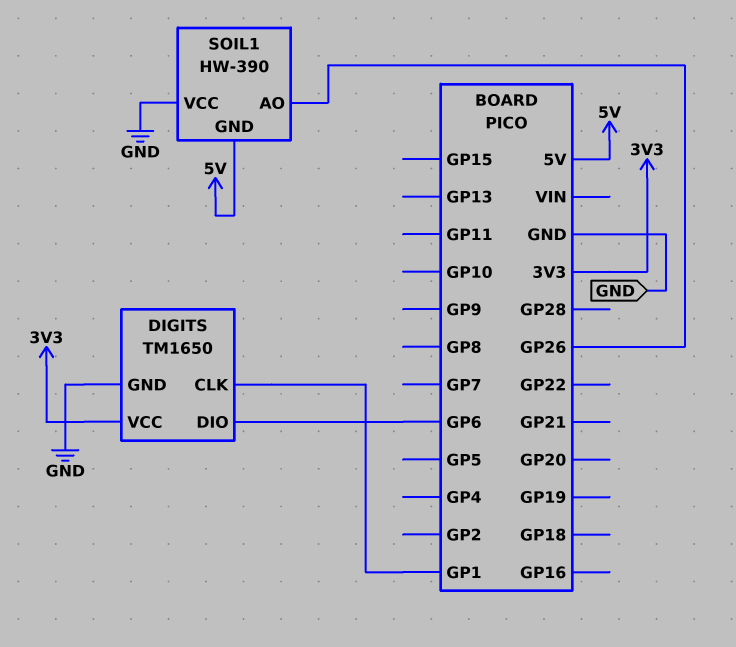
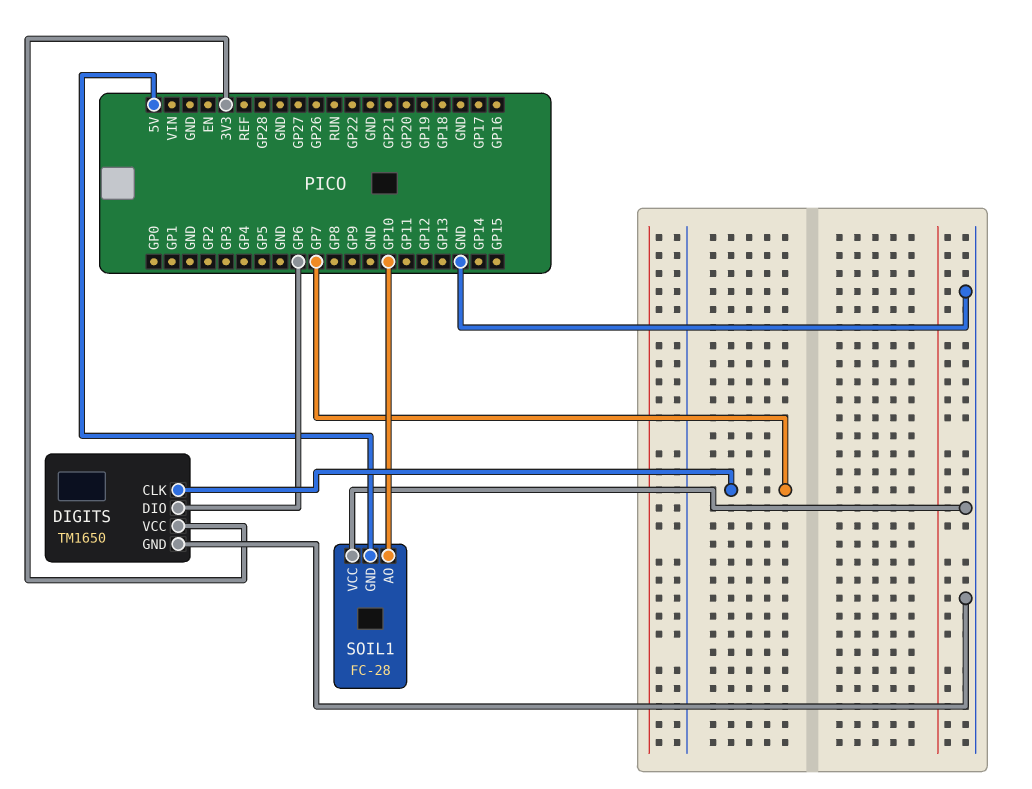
DIGITS pin CLK: GP1 -> GP7
SOIL1: HW-390 -> FC-28
SOIL1 pin AO: GP26 -> GP10

